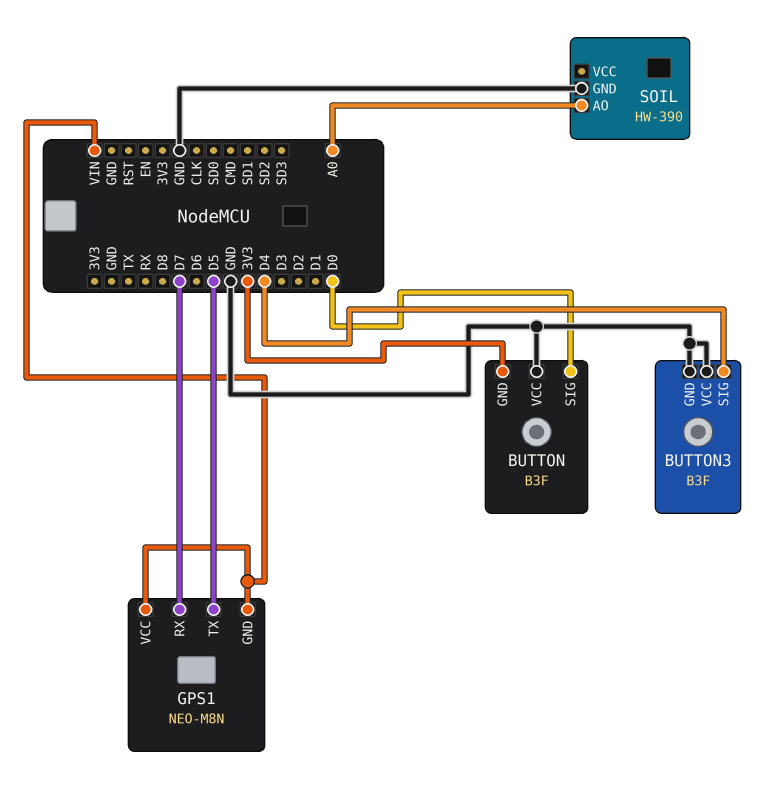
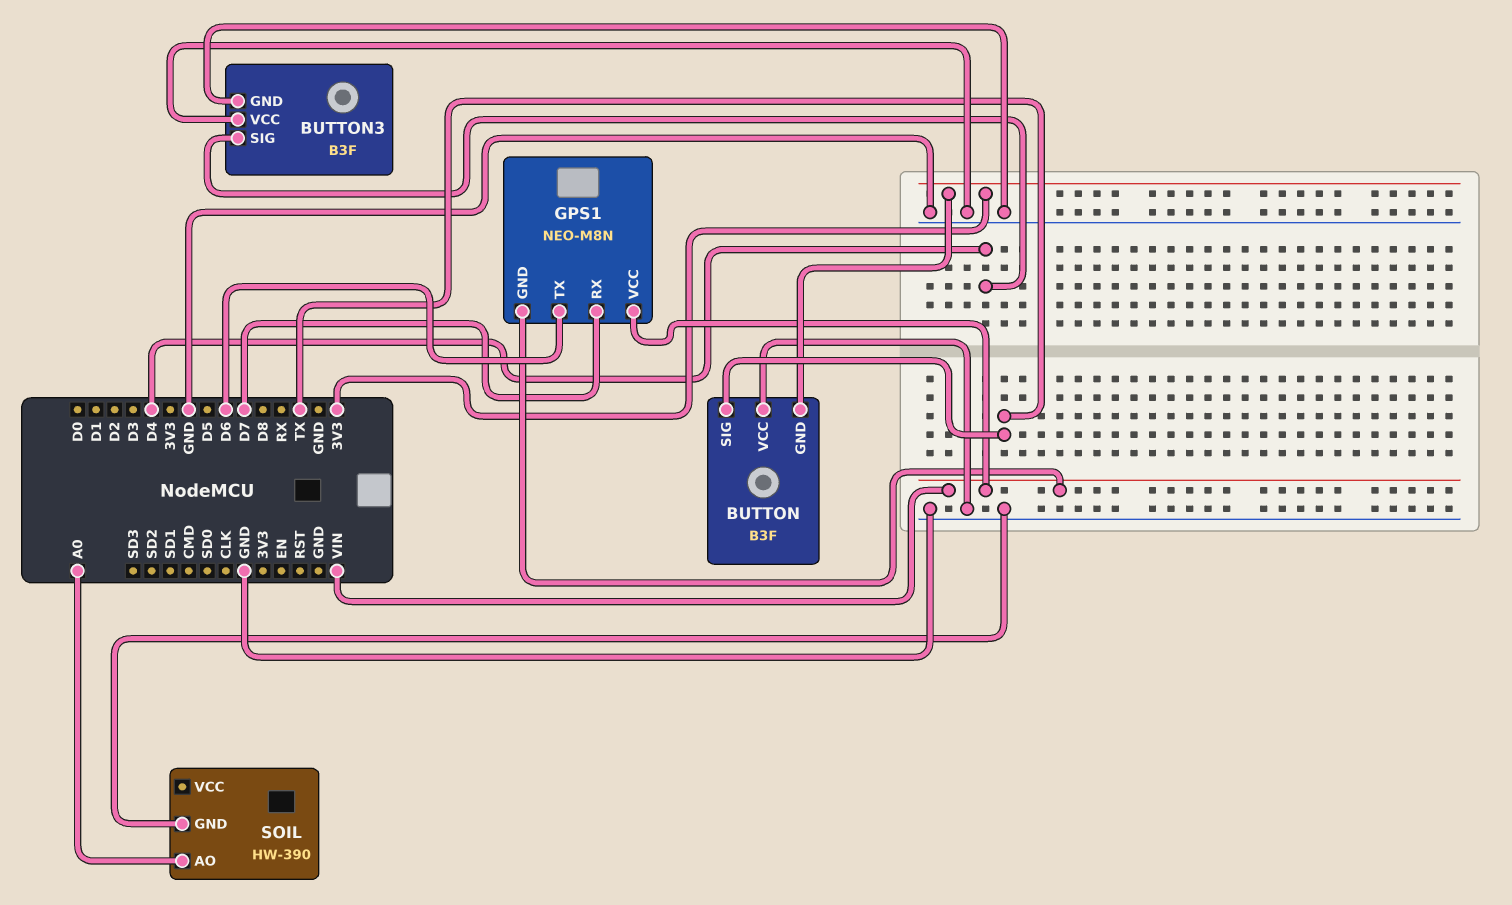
BUTTON pin SIG: D0 -> TX
GPS1 pin TX: D5 -> D6

